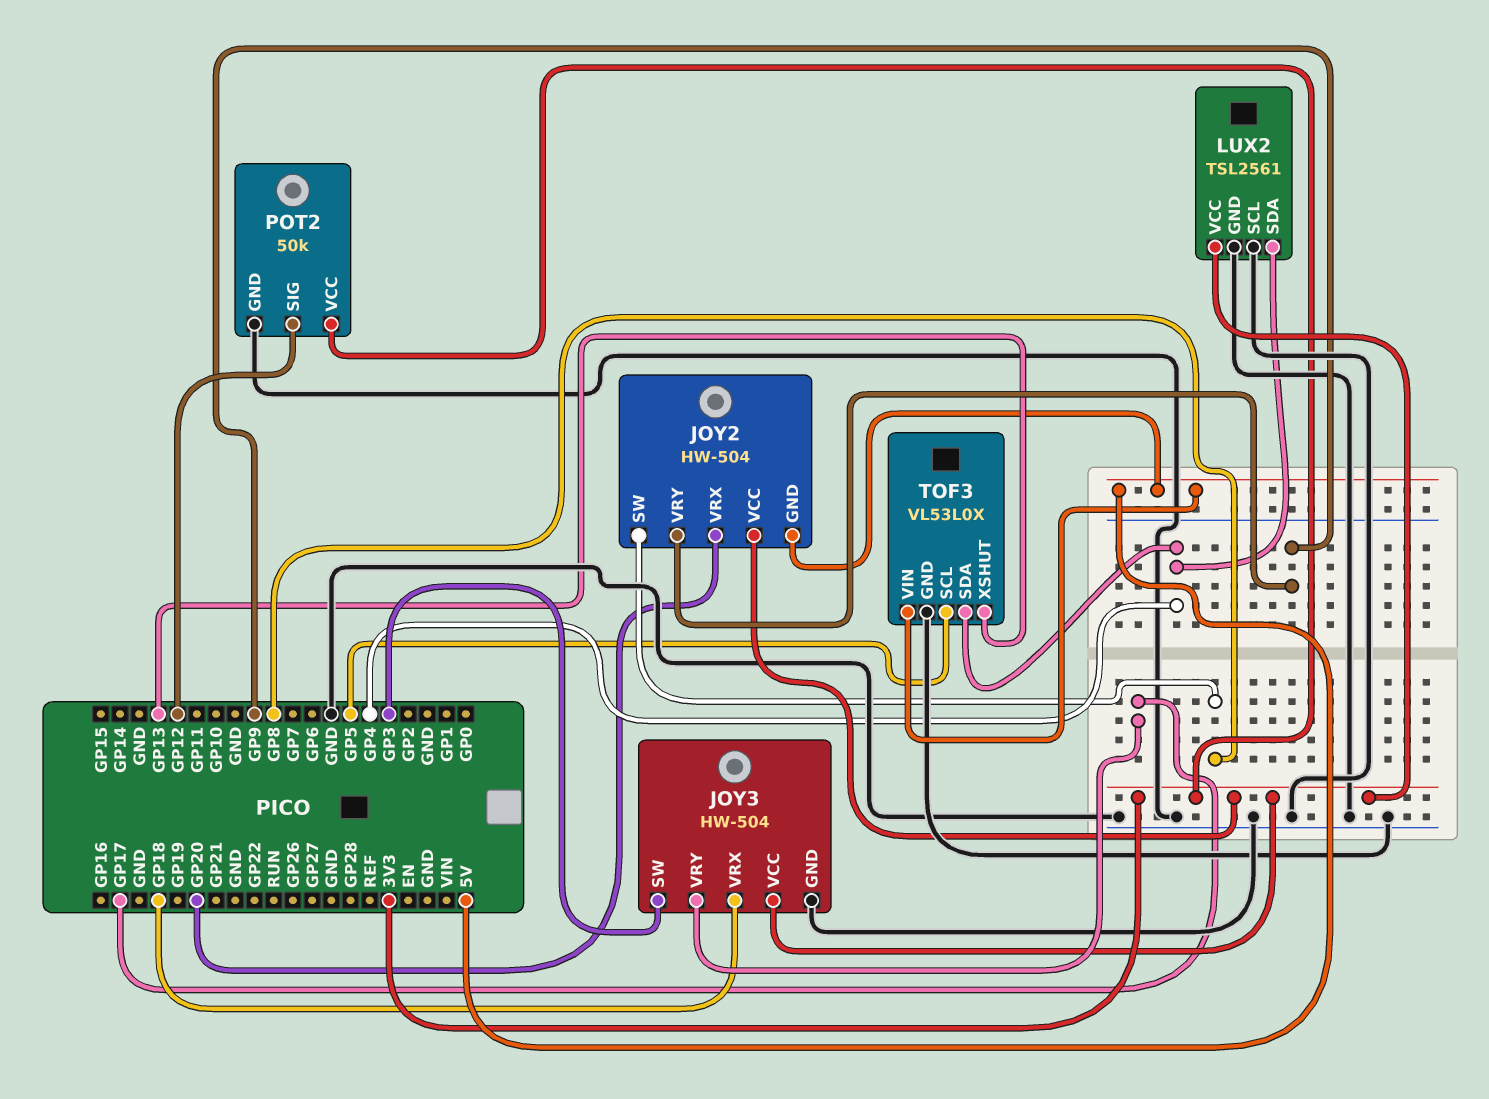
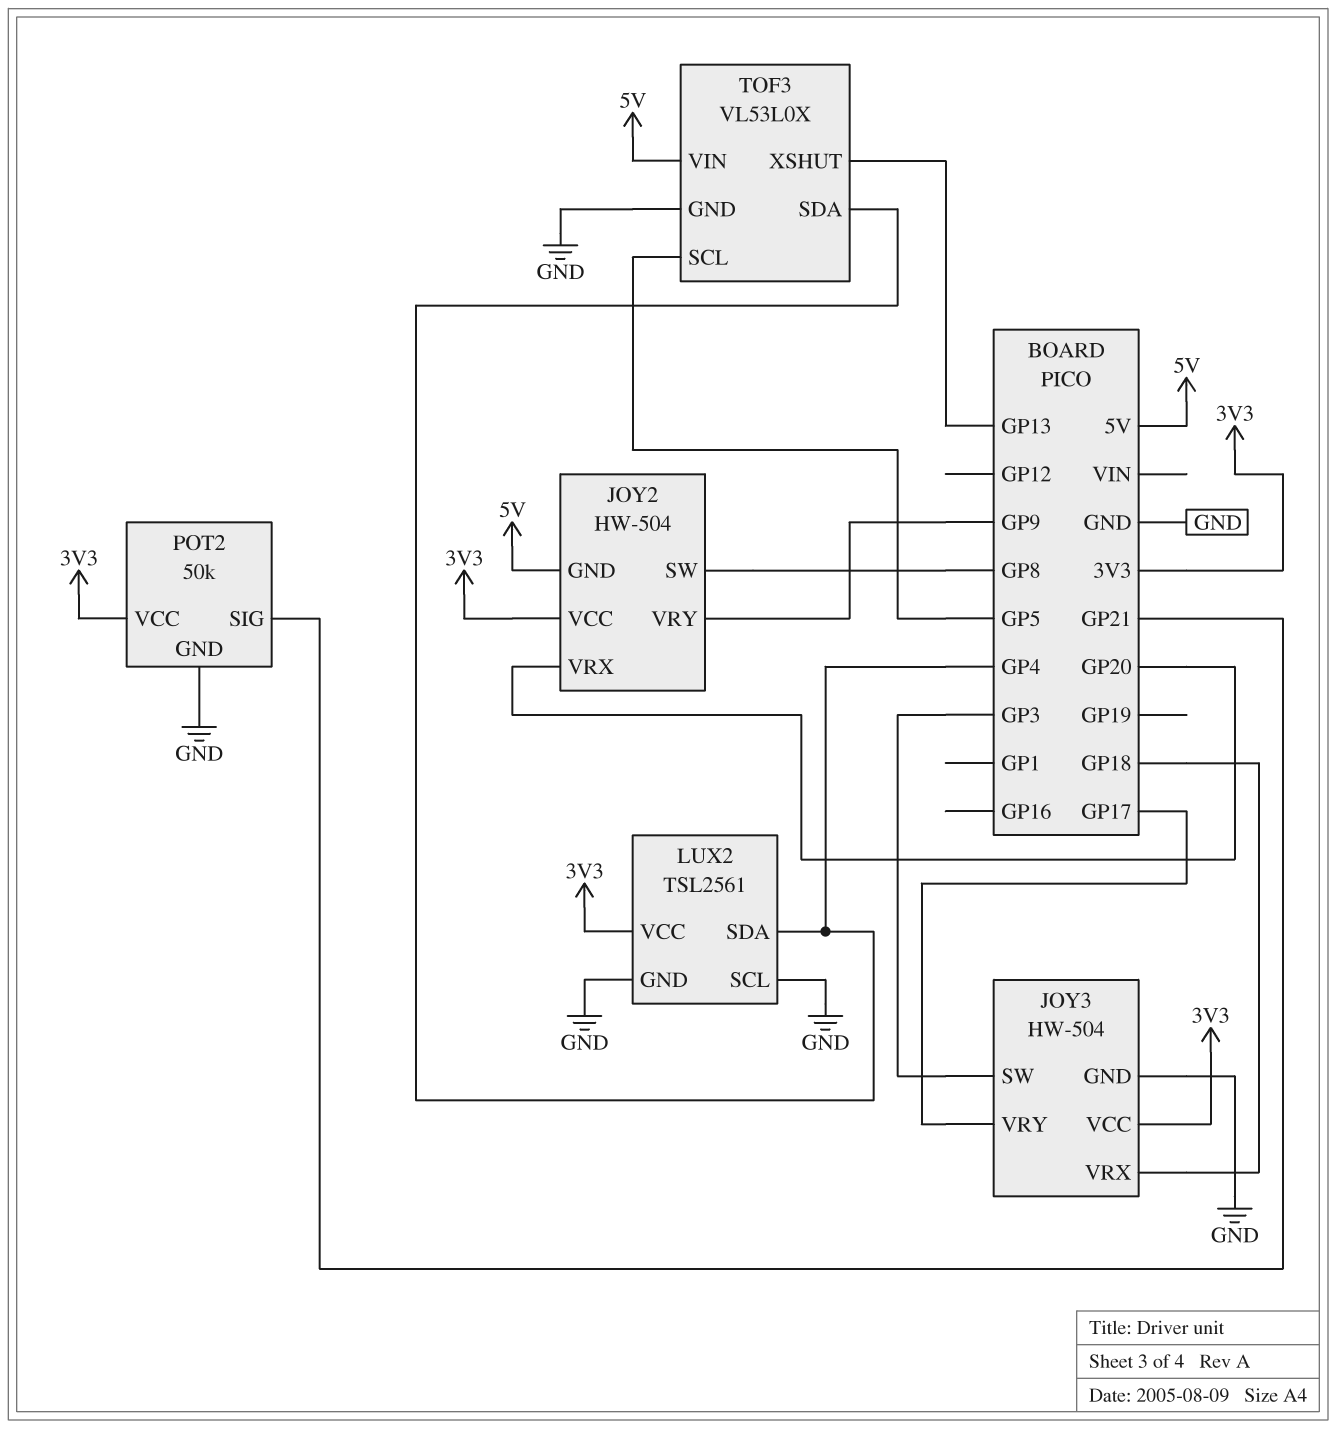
POT2 pin SIG: GP12 -> GP21

